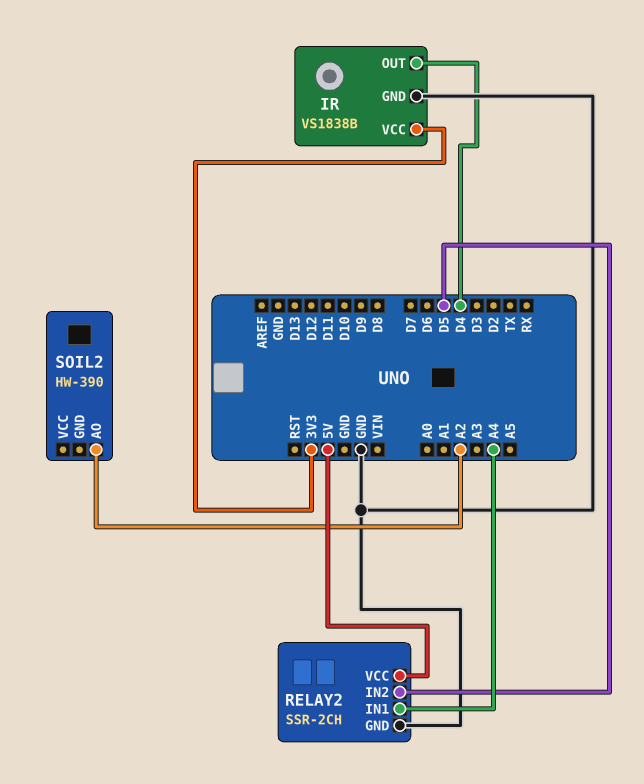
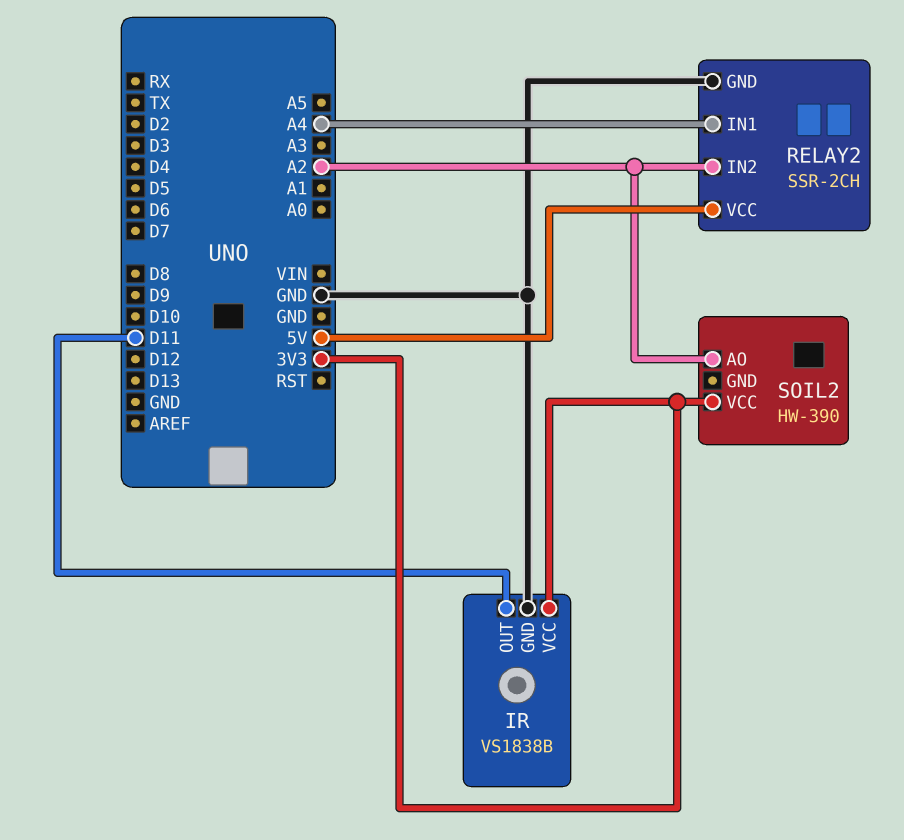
IR pin OUT: D4 -> D11
RELAY2 pin IN2: D5 -> A2
SOIL2 pin VCC: none -> 3V3

